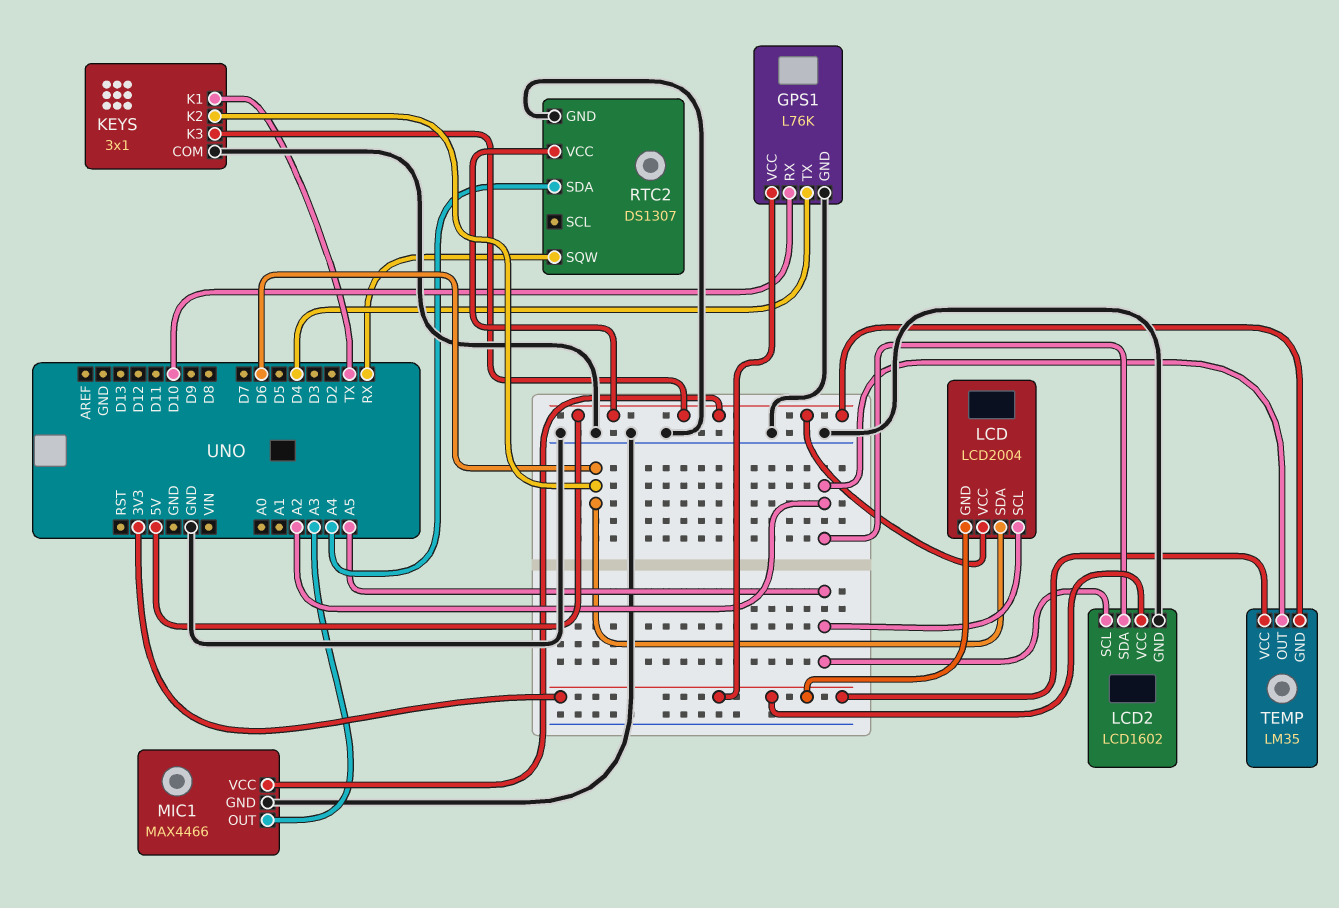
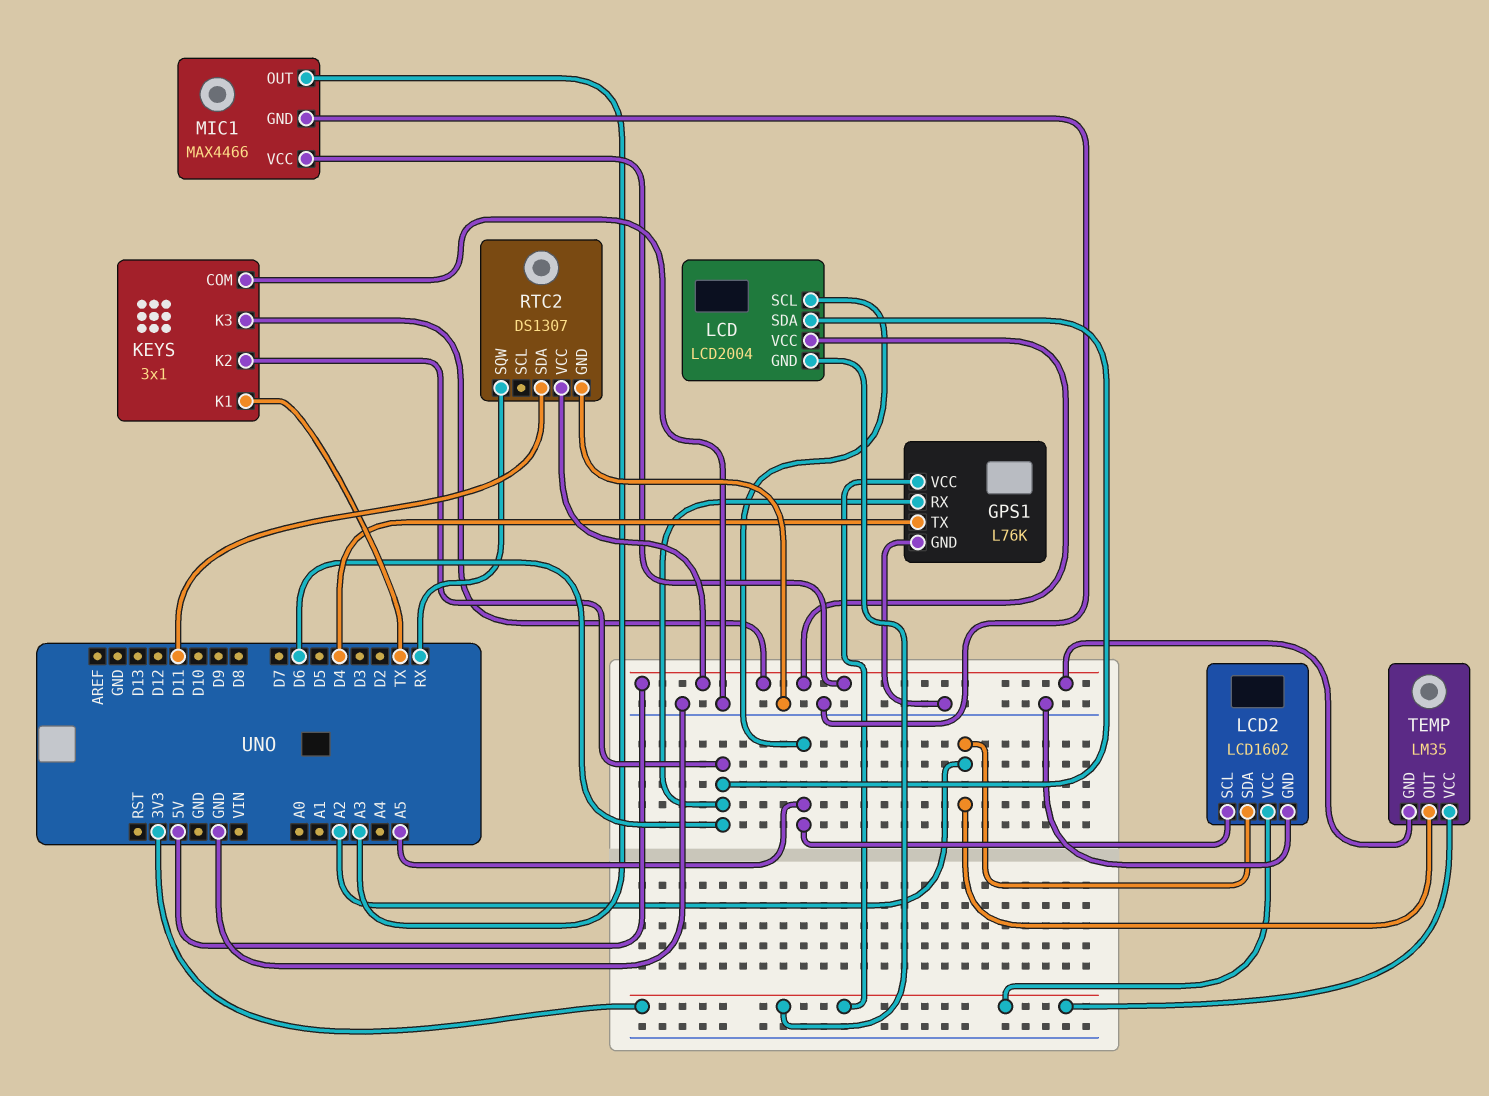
GPS1 pin RX: D10 -> D6
RTC2 pin SDA: A4 -> D11

